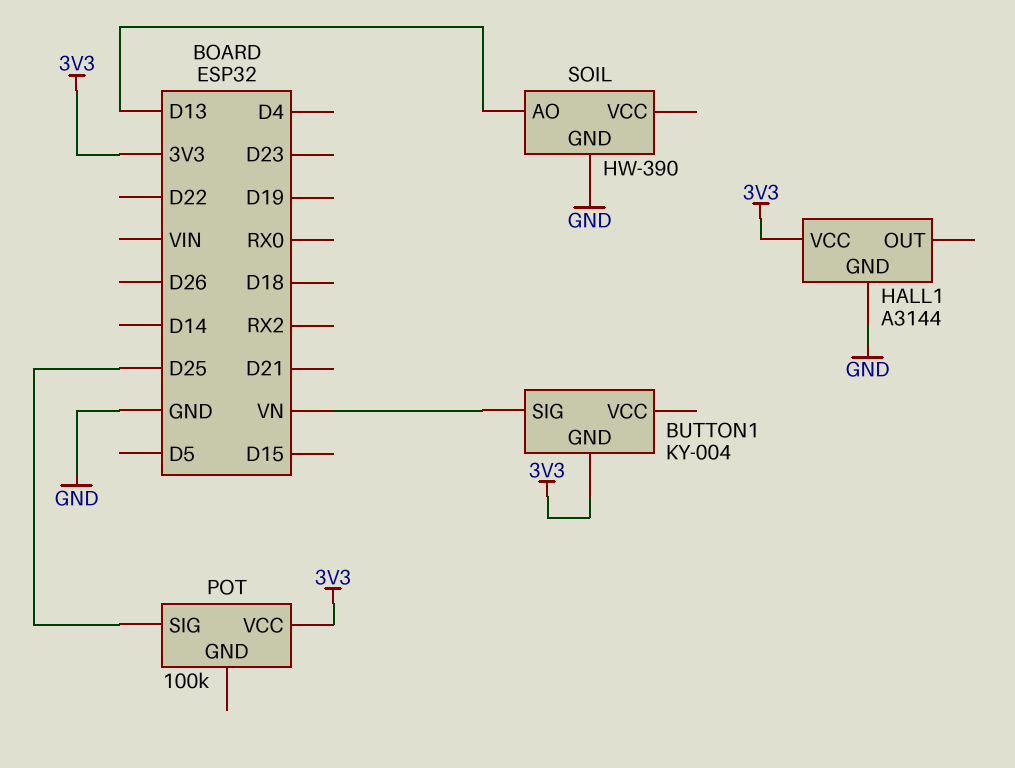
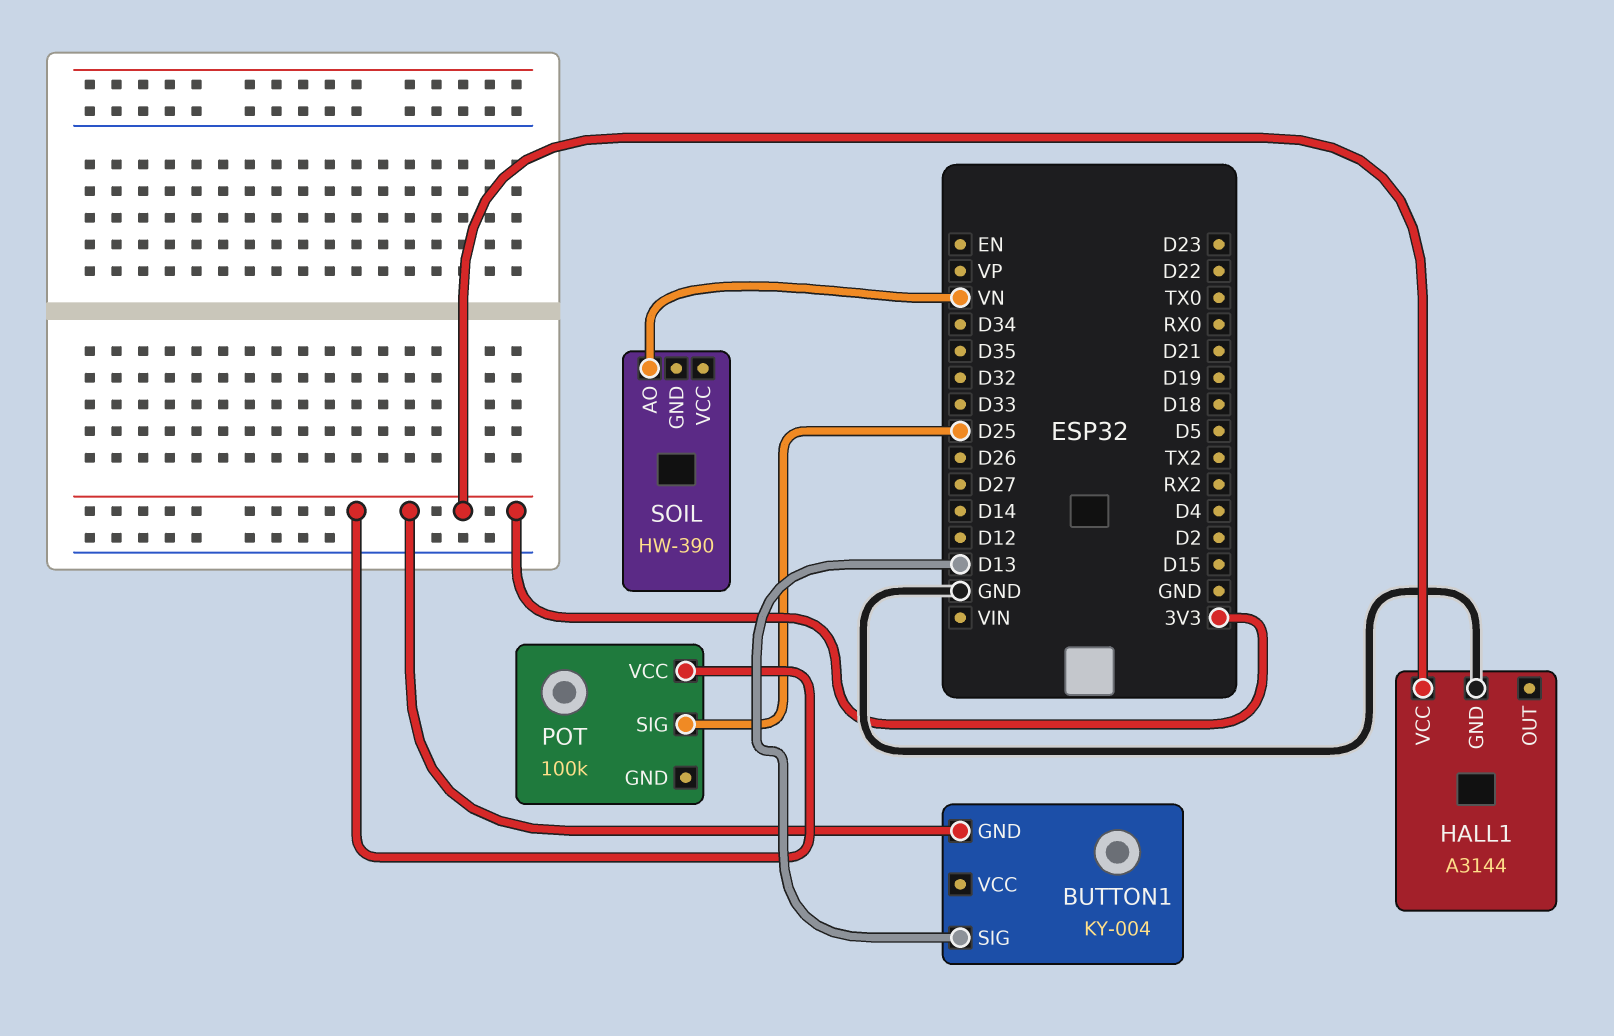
BUTTON1 pin SIG: VN -> D13
SOIL pin AO: D13 -> VN
SOIL pin GND: GND -> none

